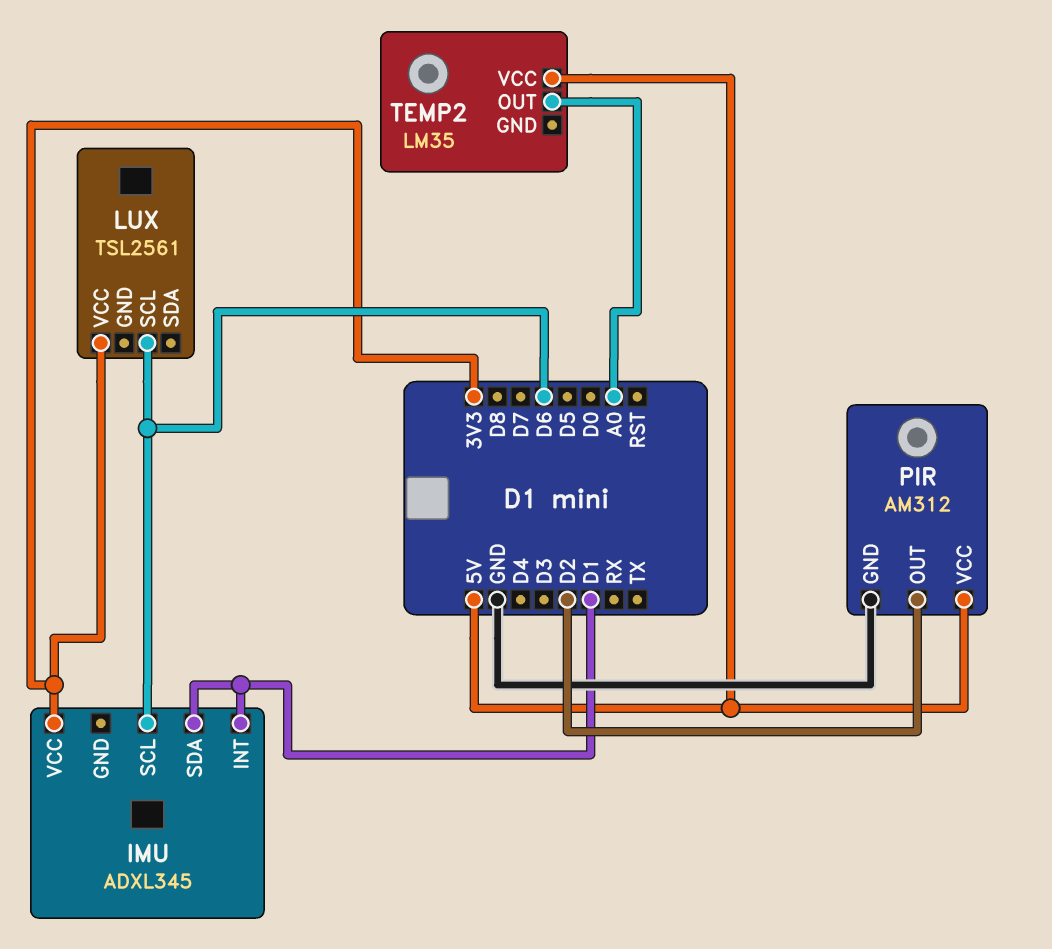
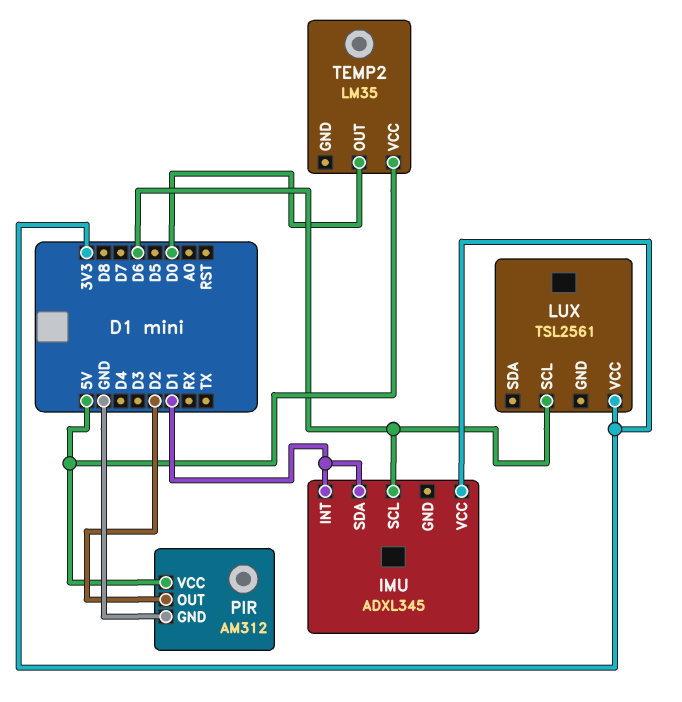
TEMP2 pin OUT: A0 -> D0

